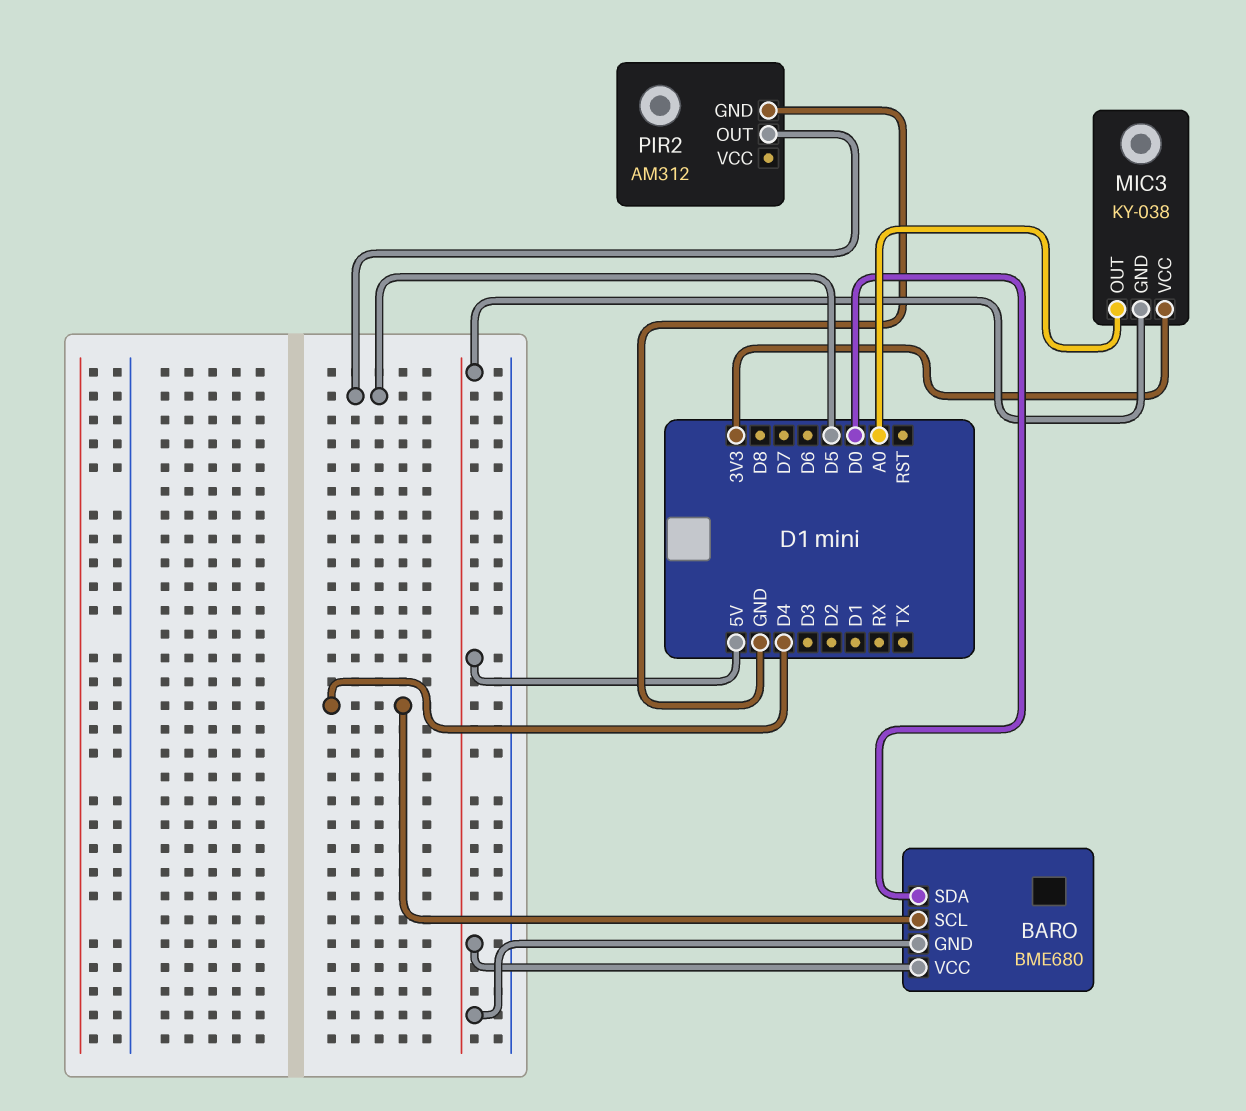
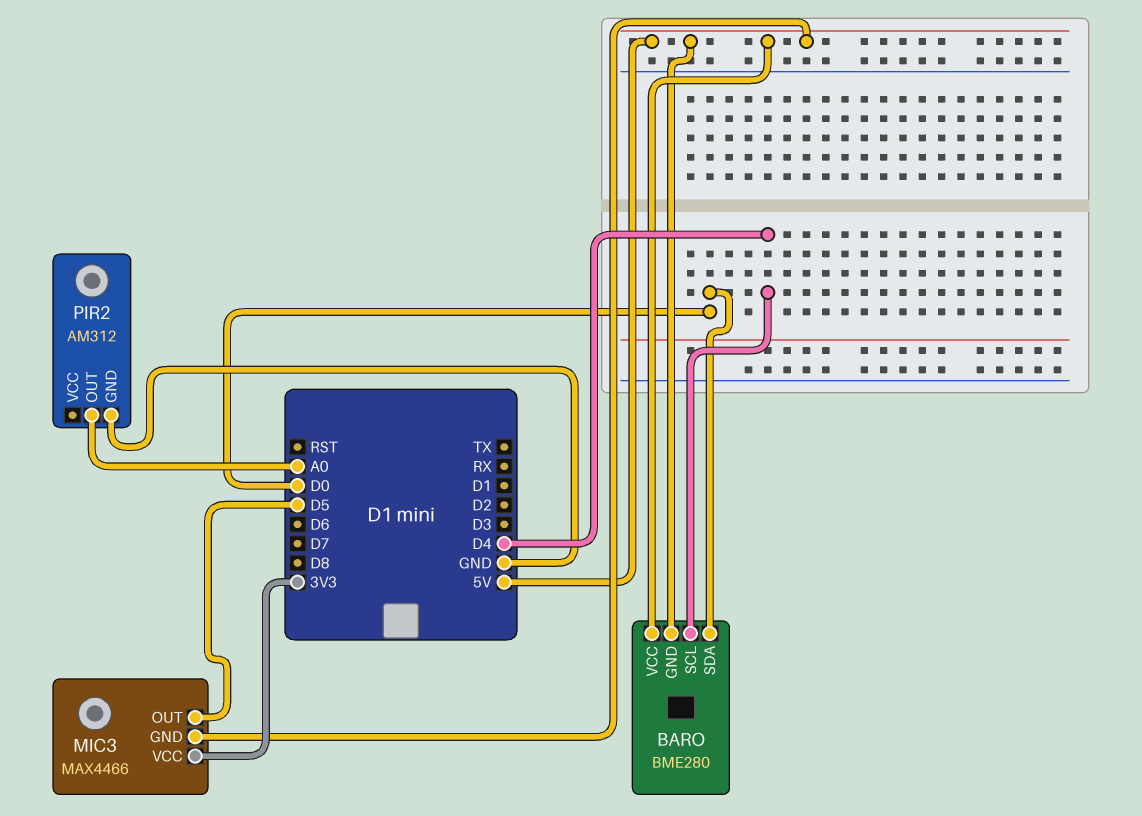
BARO: BME680 -> BME280
MIC3: KY-038 -> MAX4466
MIC3 pin OUT: A0 -> D5
PIR2 pin OUT: D5 -> A0

